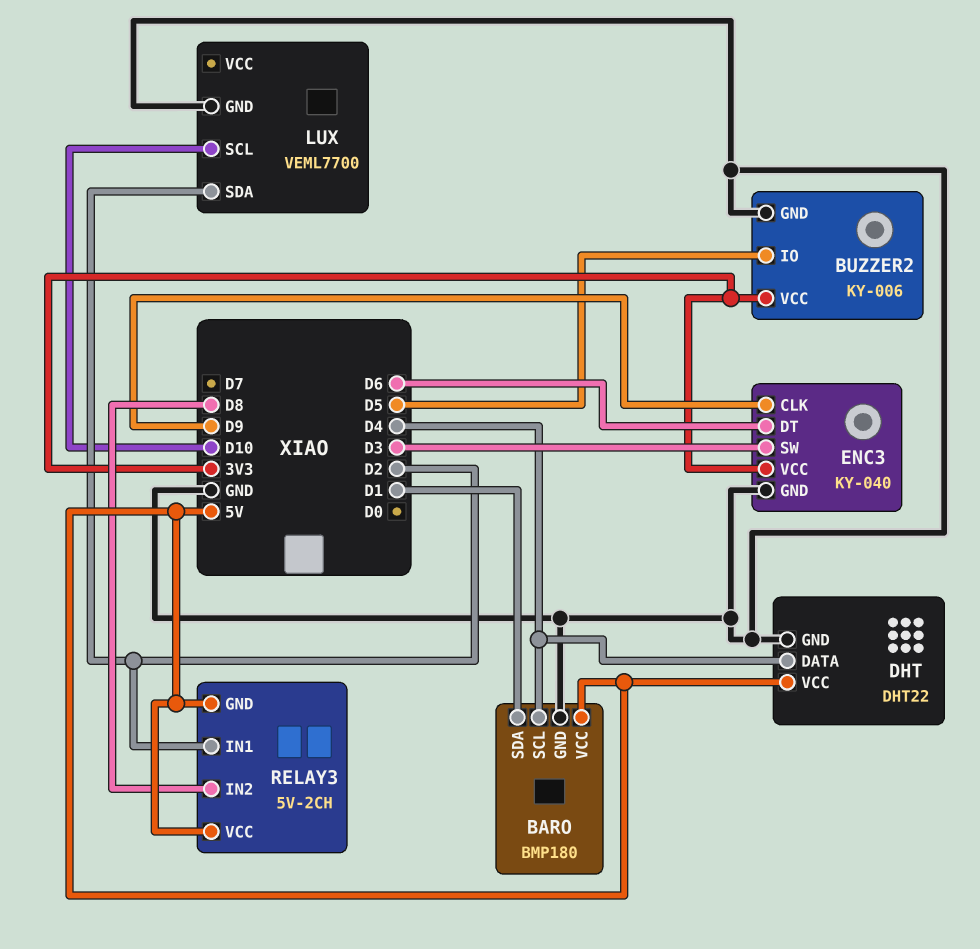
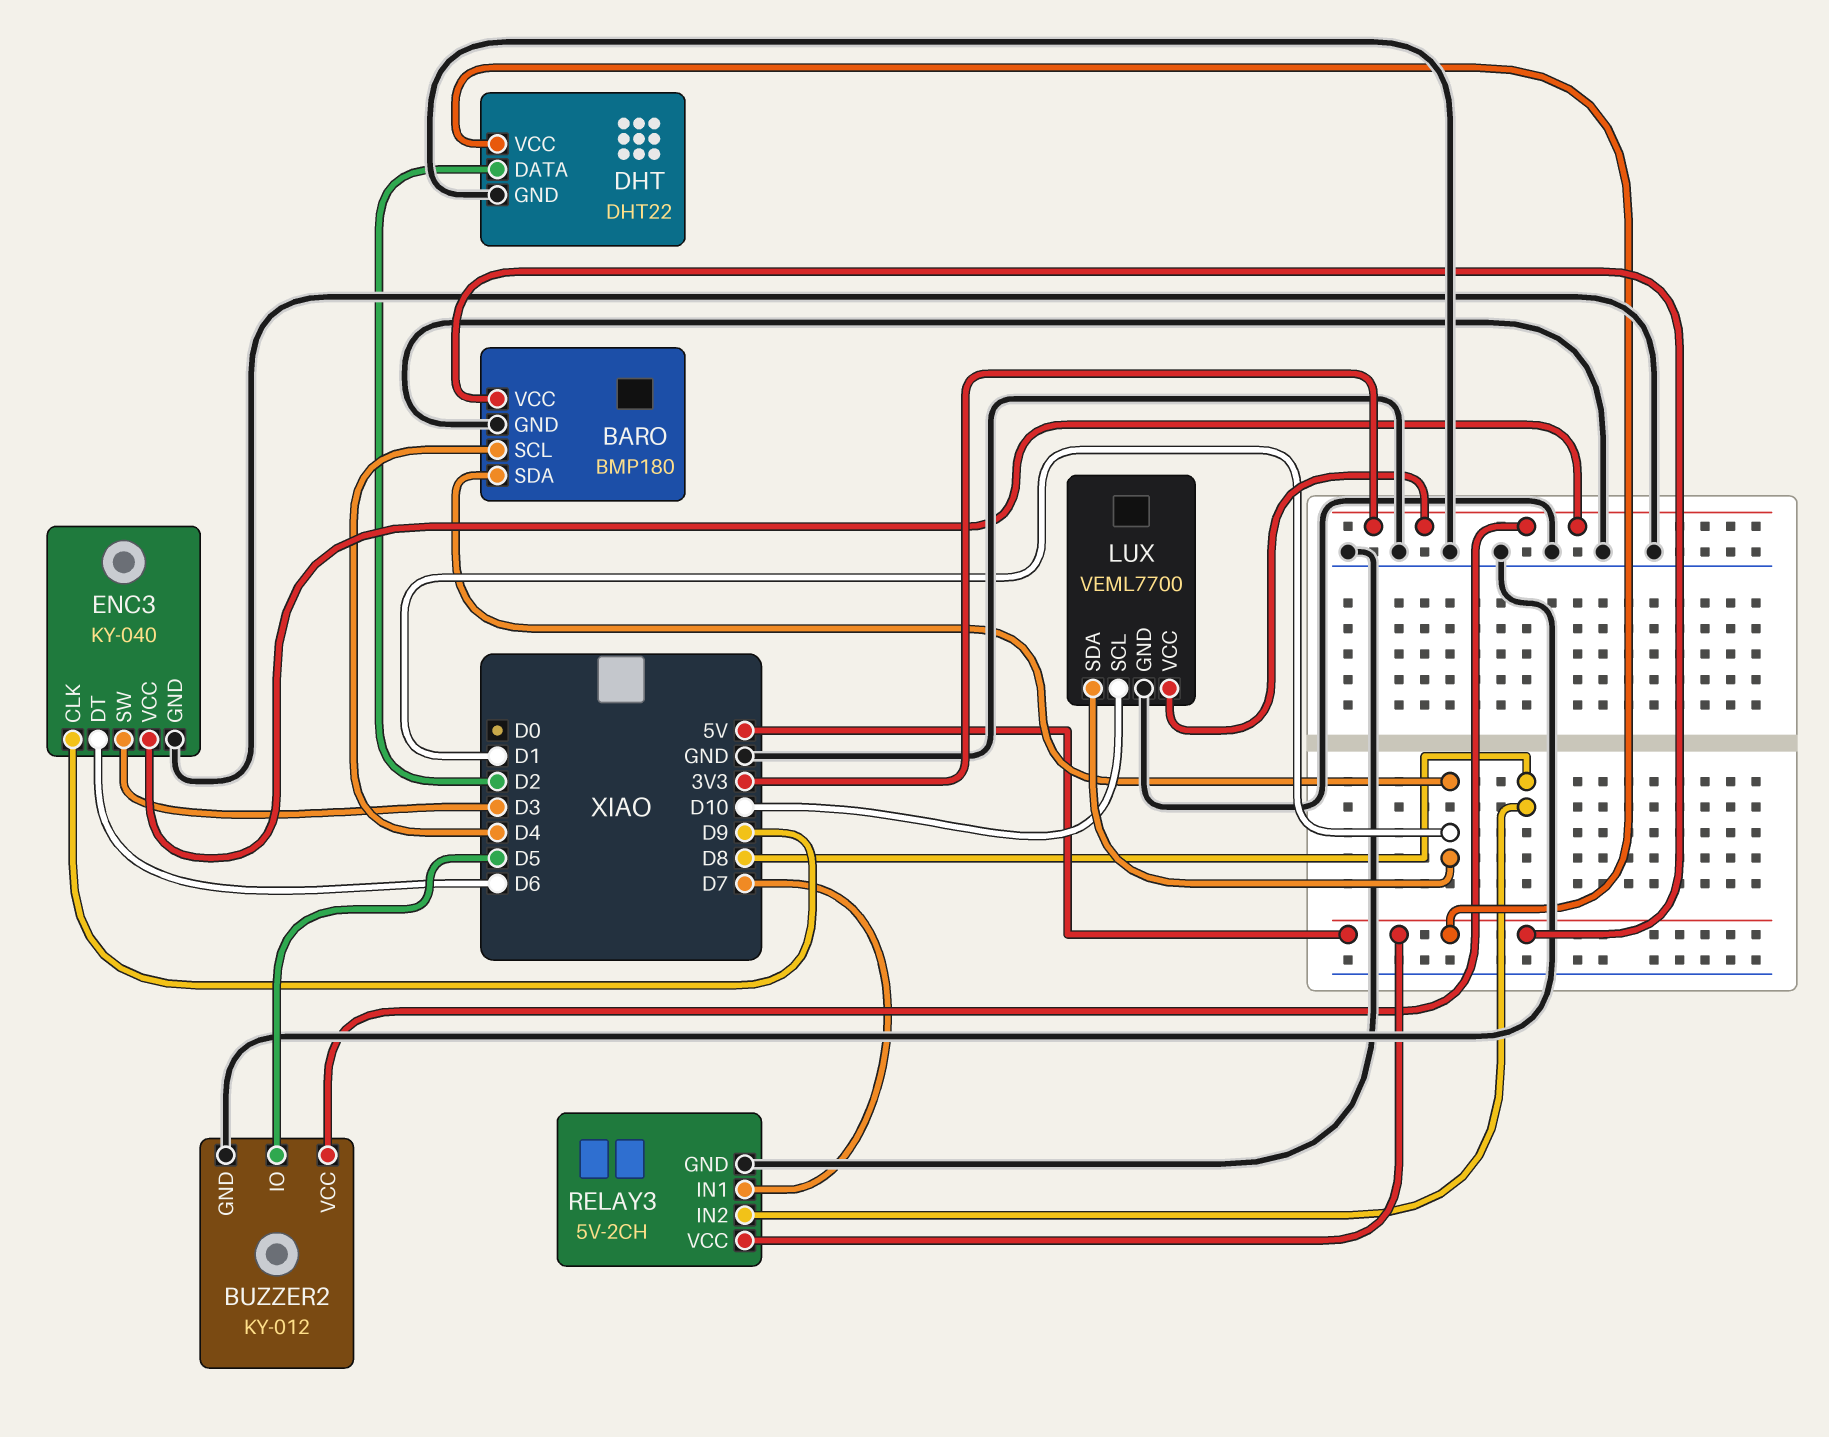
BUZZER2: KY-006 -> KY-012
DHT pin DATA: D4 -> D2
LUX pin SDA: D2 -> D1
LUX pin VCC: none -> 3V3
RELAY3 pin GND: 5V -> GND
RELAY3 pin IN1: D2 -> D7

